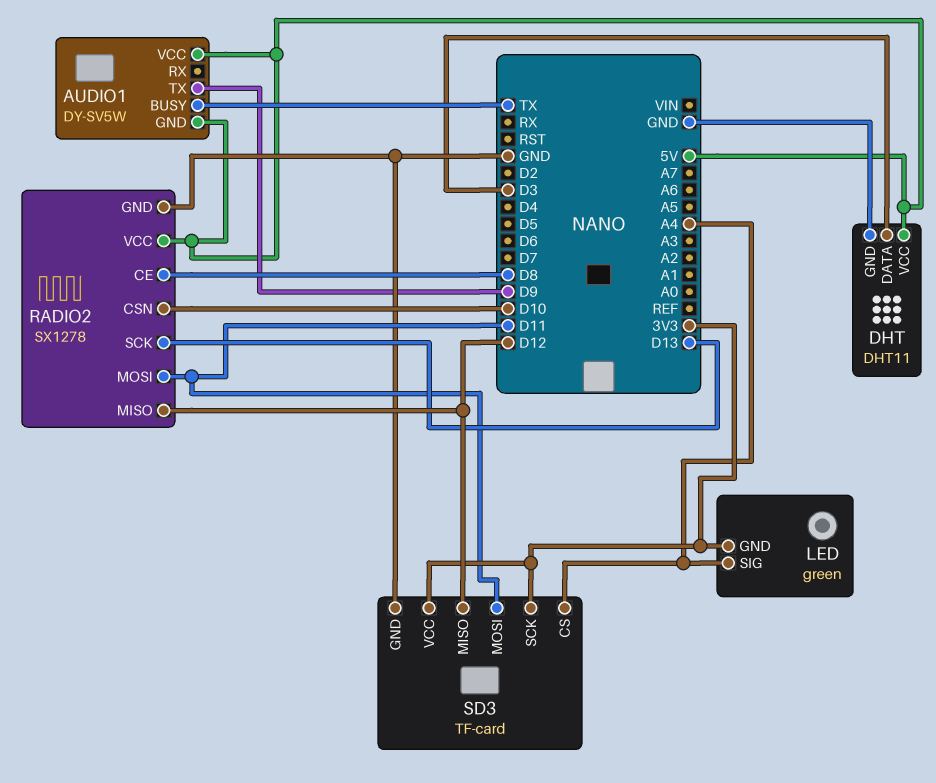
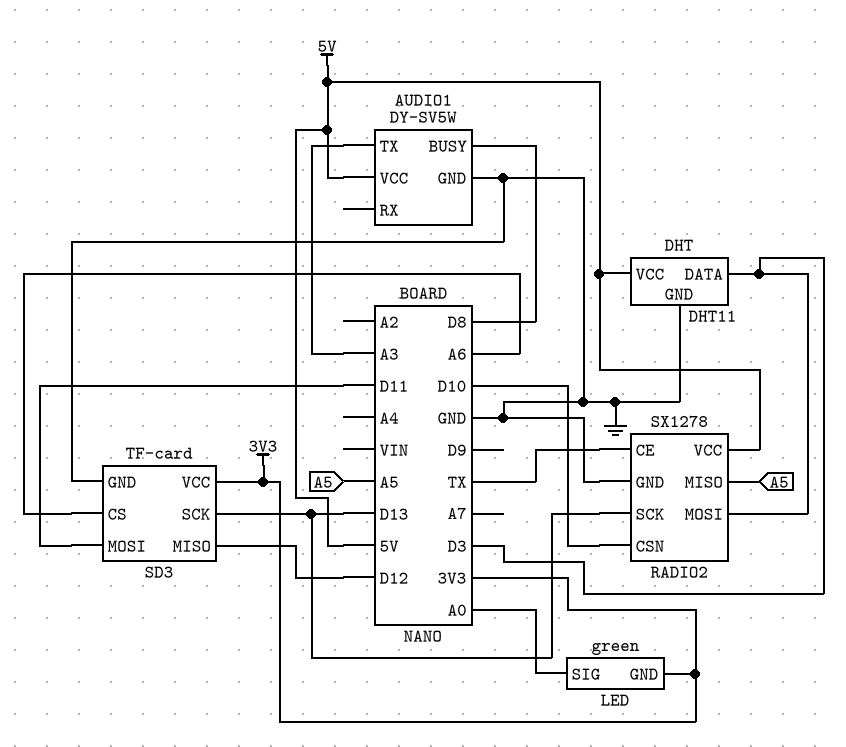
AUDIO1 pin BUSY: TX -> D8
AUDIO1 pin GND: 5V -> GND
AUDIO1 pin TX: D9 -> A3
LED pin SIG: A4 -> A0
RADIO2 pin CE: D8 -> TX
RADIO2 pin MISO: D12 -> A5
RADIO2 pin MOSI: D11 -> D3
SD3 pin CS: A4 -> A6
SD3 pin SCK: 3V3 -> D13

